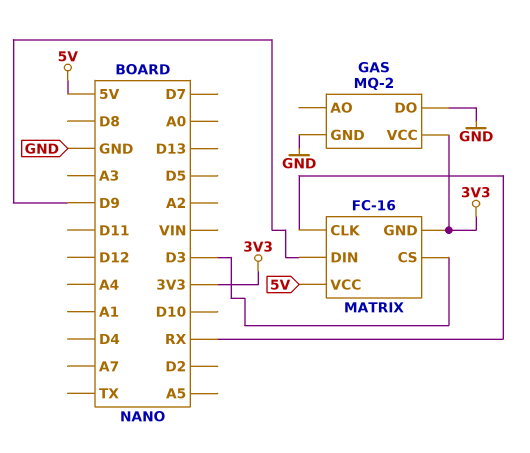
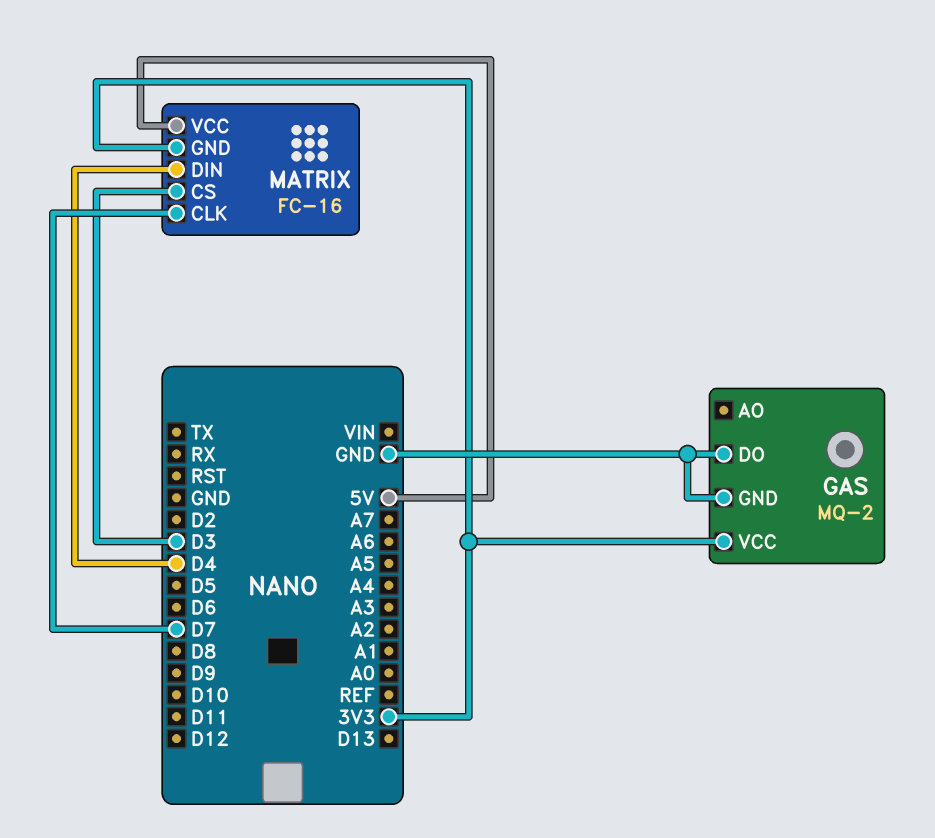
MATRIX pin CLK: RX -> D7
MATRIX pin DIN: D9 -> D4

